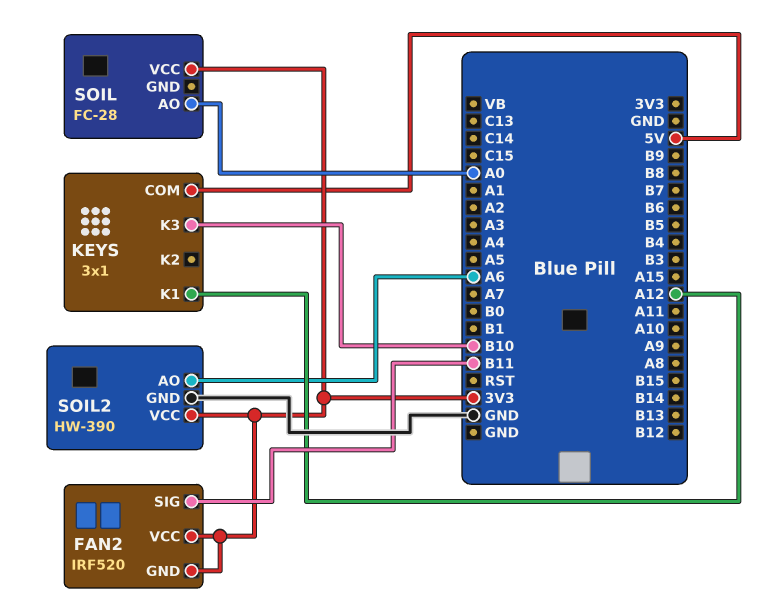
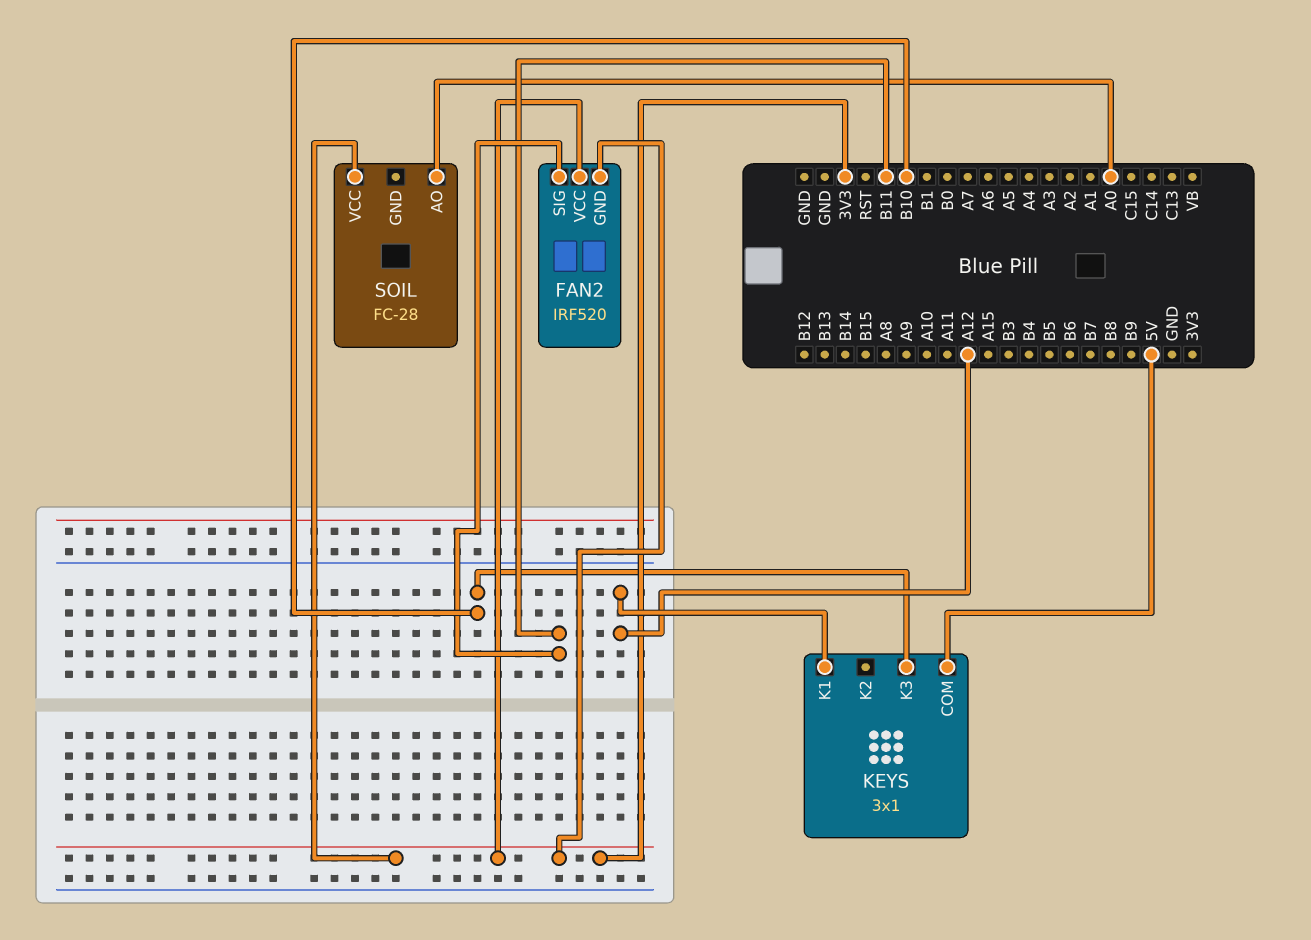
SOIL2: HW-390 -> none
SOIL2 pin AO: A6 -> none
SOIL2 pin GND: GND -> none
SOIL2 pin VCC: 3V3 -> none

